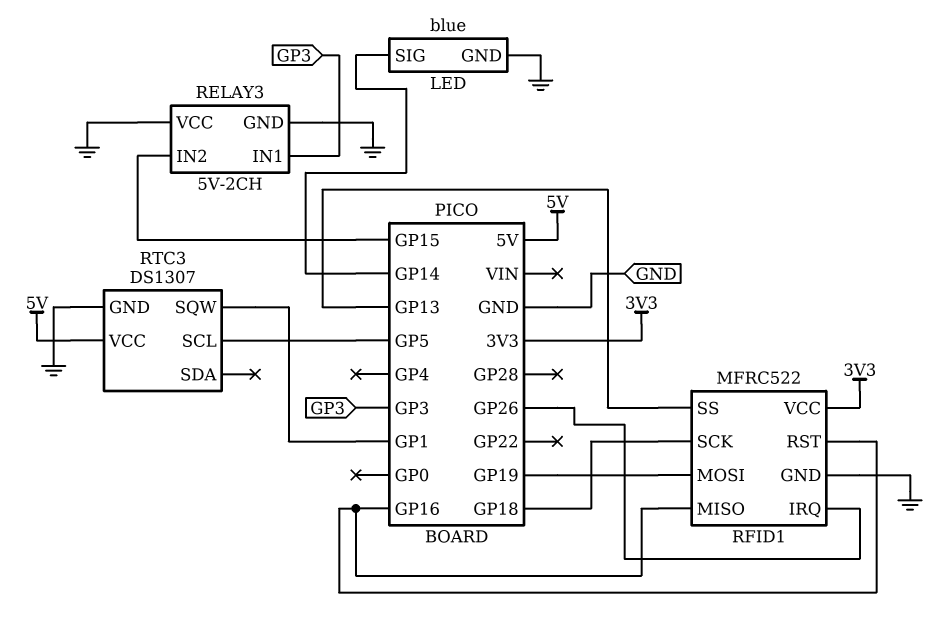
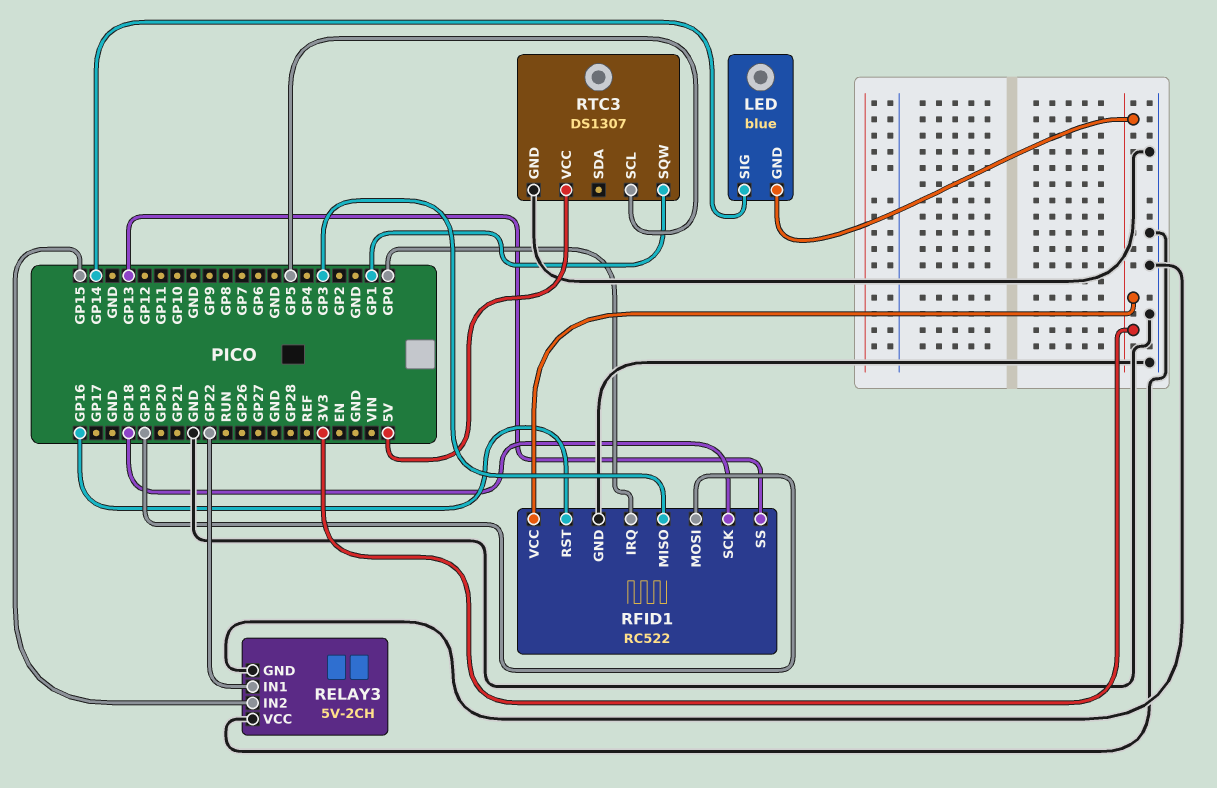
LED pin GND: GND -> 3V3
RELAY3 pin IN1: GP3 -> GP22
RFID1: MFRC522 -> RC522
RFID1 pin IRQ: GP26 -> GP0
RFID1 pin MISO: GP16 -> GP3

